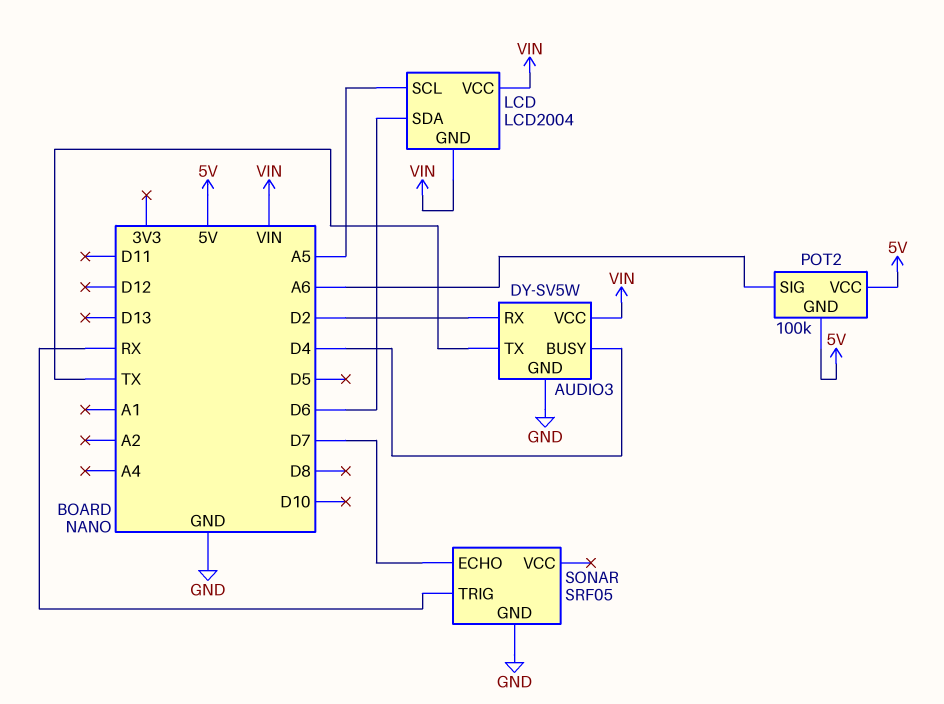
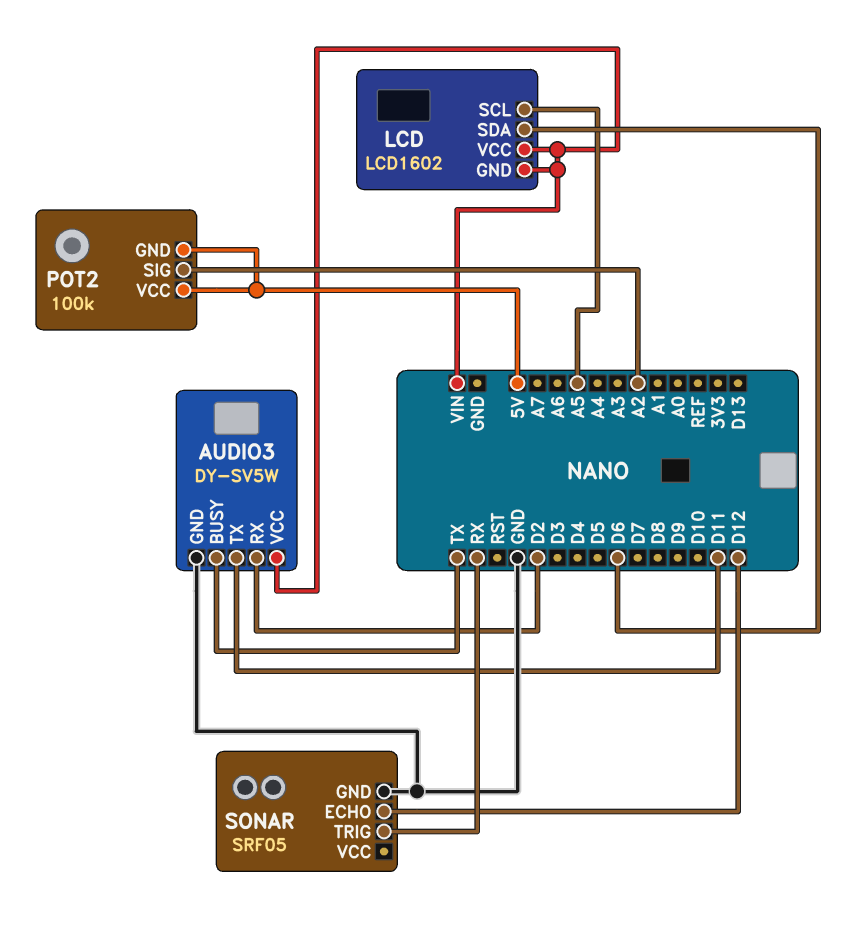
AUDIO3 pin BUSY: D4 -> TX
AUDIO3 pin TX: TX -> D11
LCD: LCD2004 -> LCD1602
POT2 pin SIG: A6 -> A2
SONAR pin ECHO: D7 -> D12

